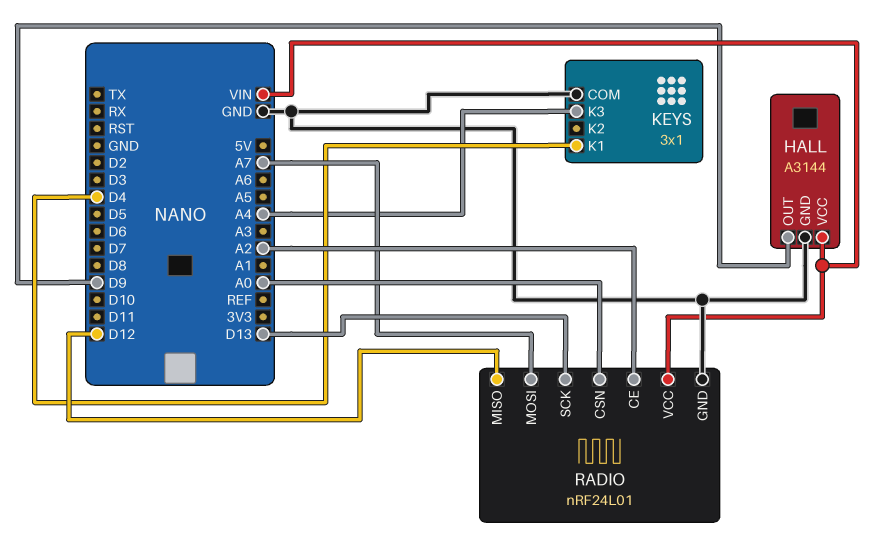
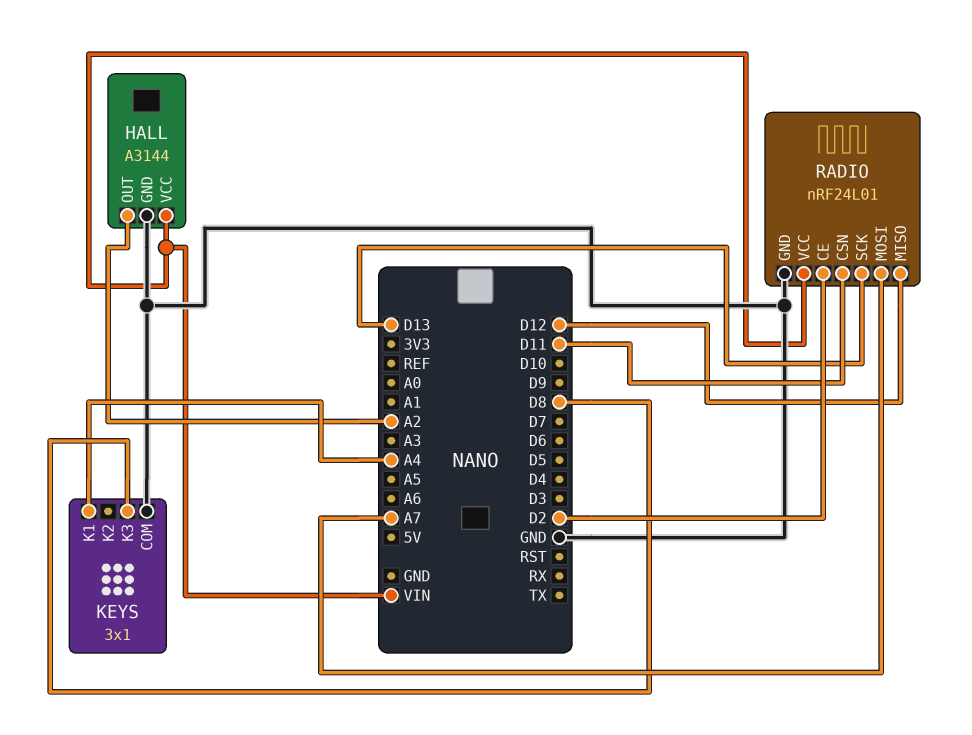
HALL pin OUT: D9 -> A2
KEYS pin K1: D4 -> A4
KEYS pin K3: A4 -> D8
RADIO pin CE: A2 -> D2
RADIO pin CSN: A0 -> D11

